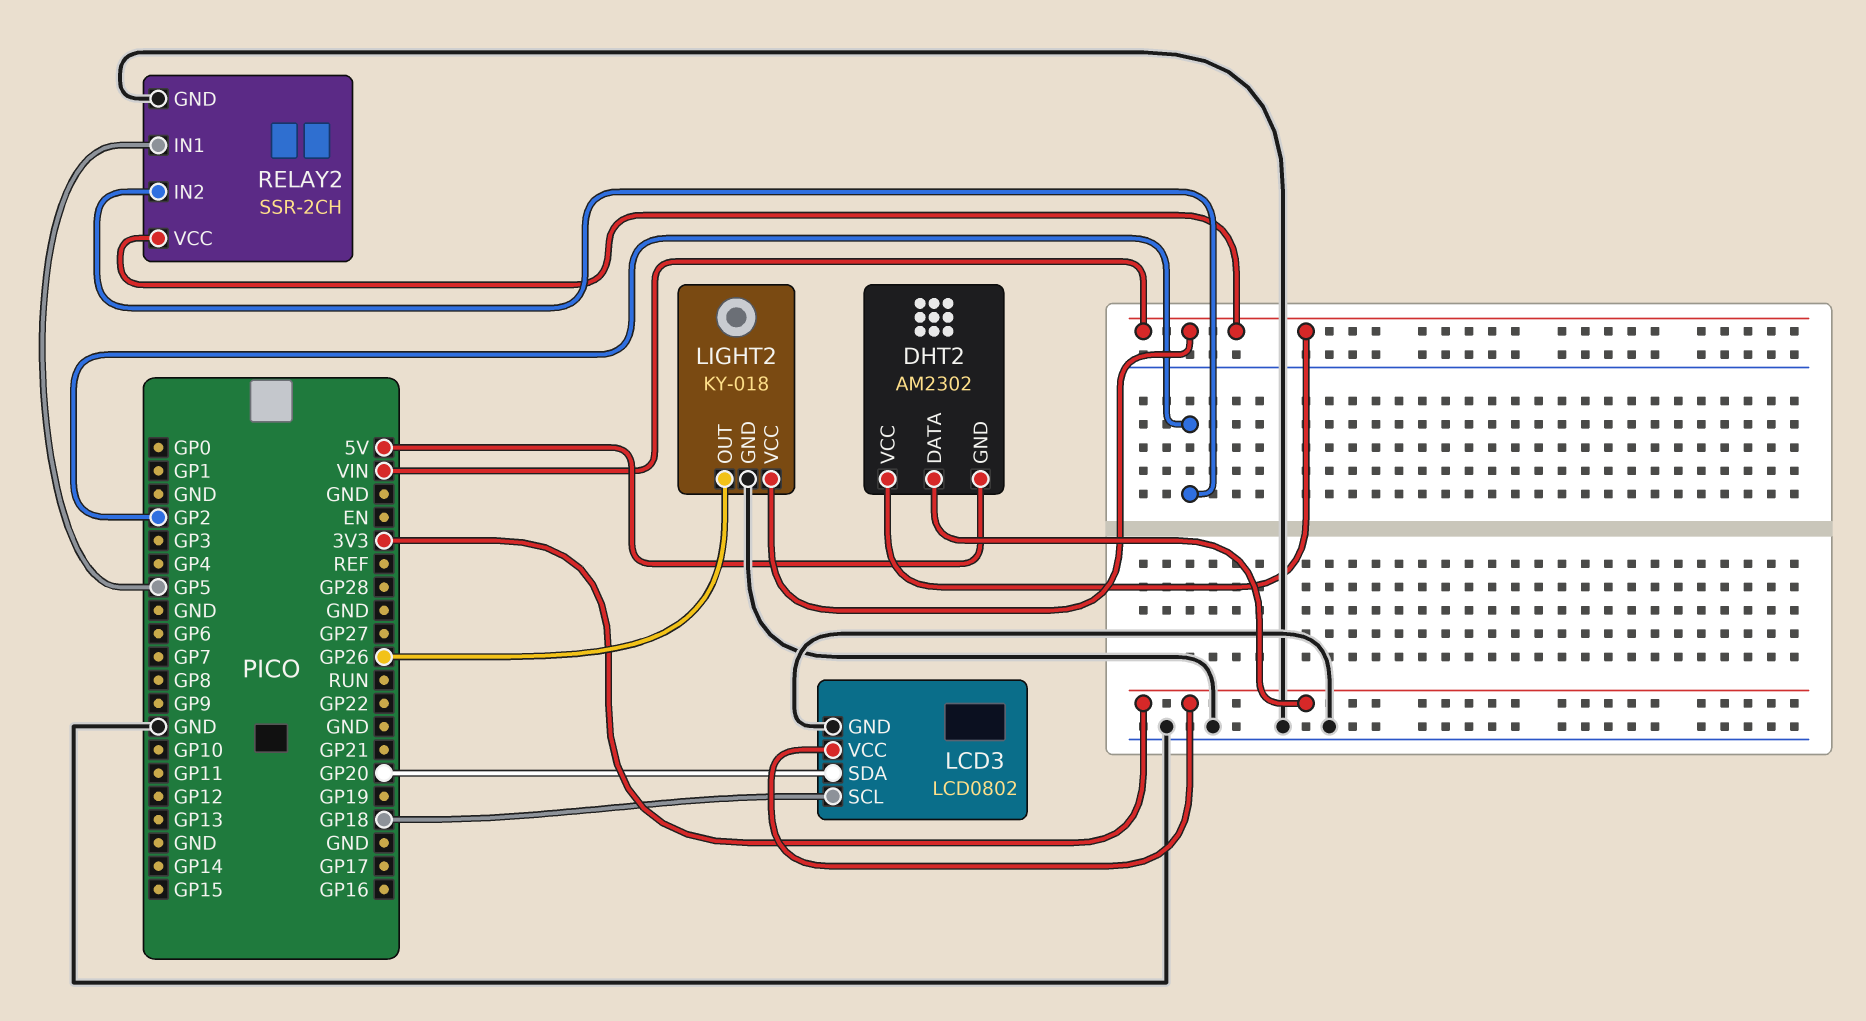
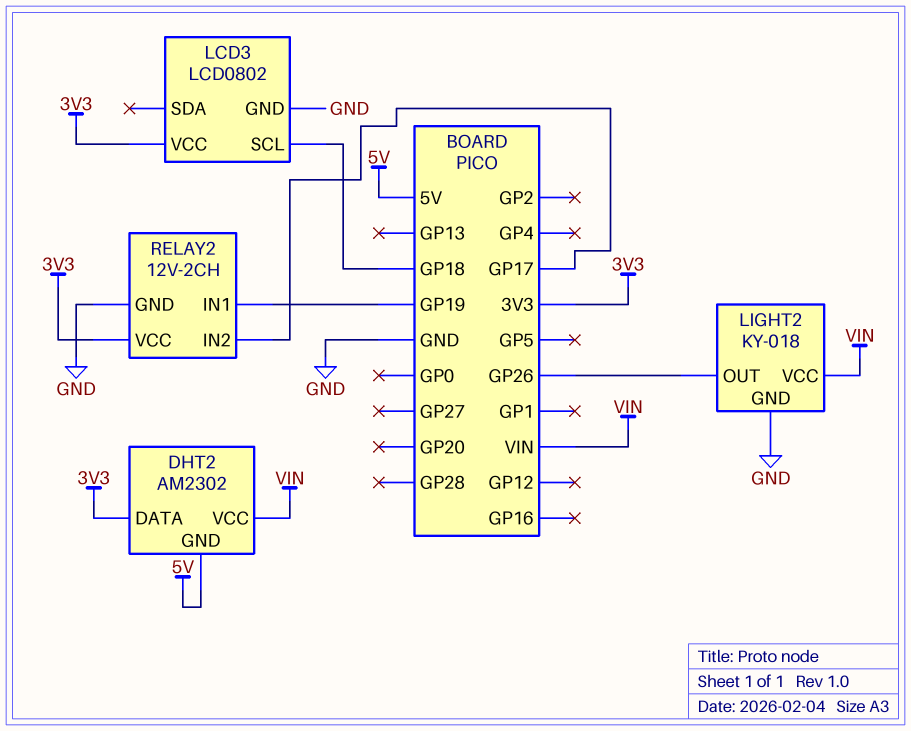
LCD3 pin SDA: GP20 -> none
RELAY2: SSR-2CH -> 12V-2CH
RELAY2 pin IN1: GP5 -> GP19
RELAY2 pin IN2: GP2 -> GP17
RELAY2 pin VCC: VIN -> 3V3

